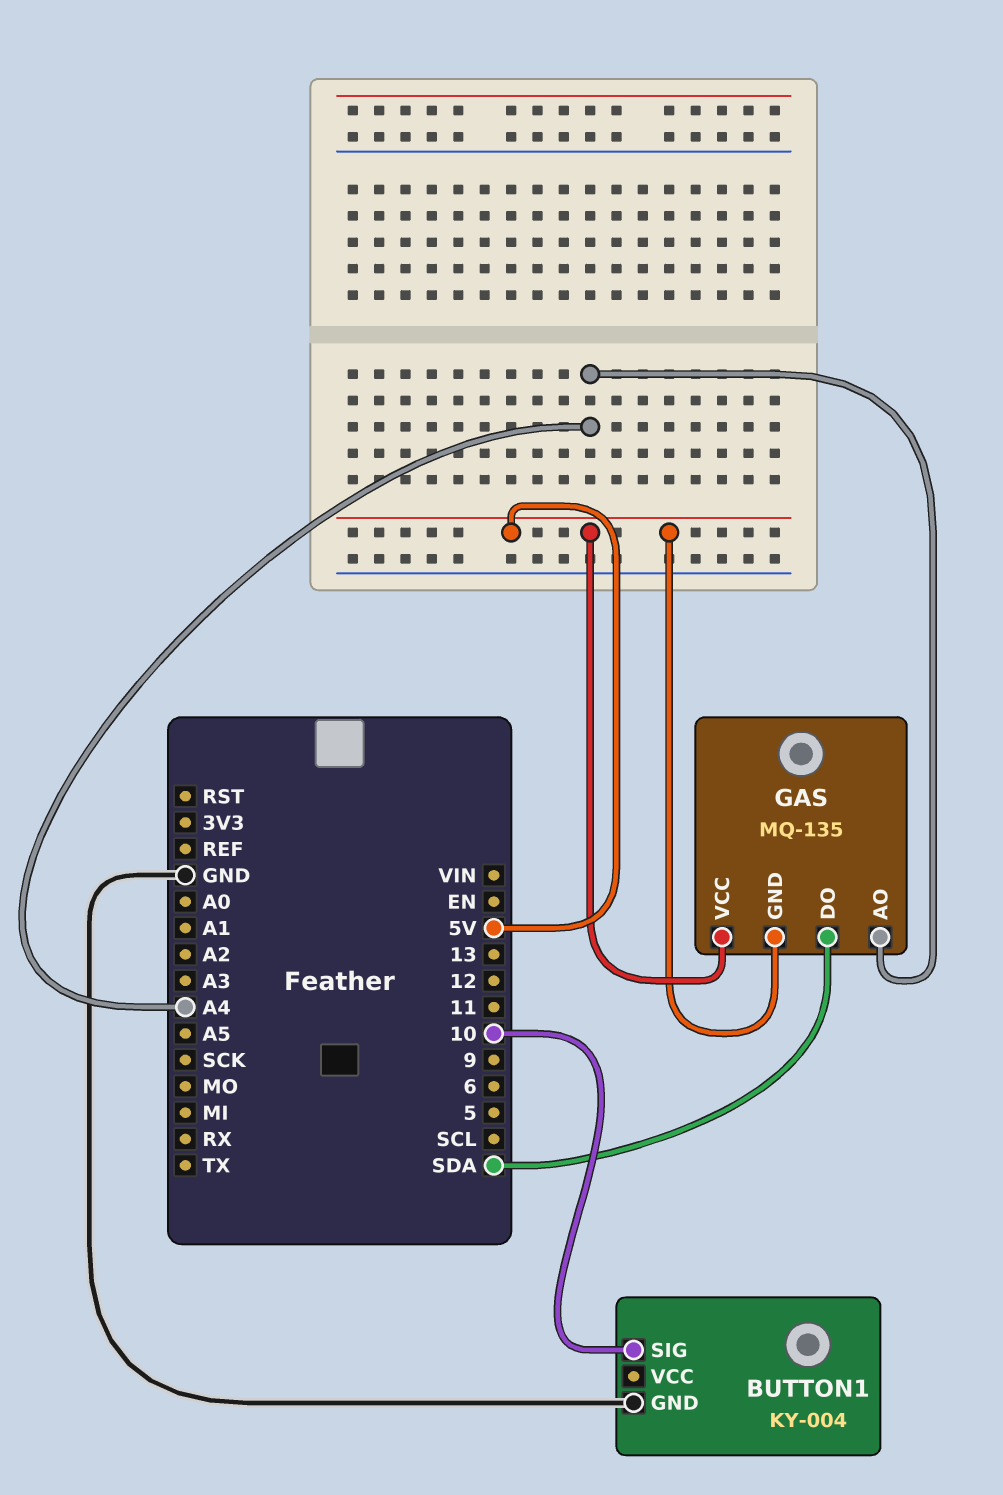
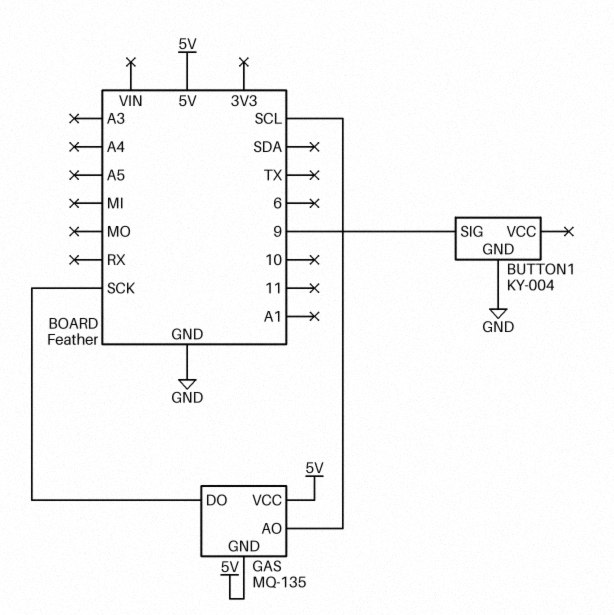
BUTTON1 pin SIG: 10 -> 9
GAS pin AO: A4 -> SCL
GAS pin DO: SDA -> SCK

